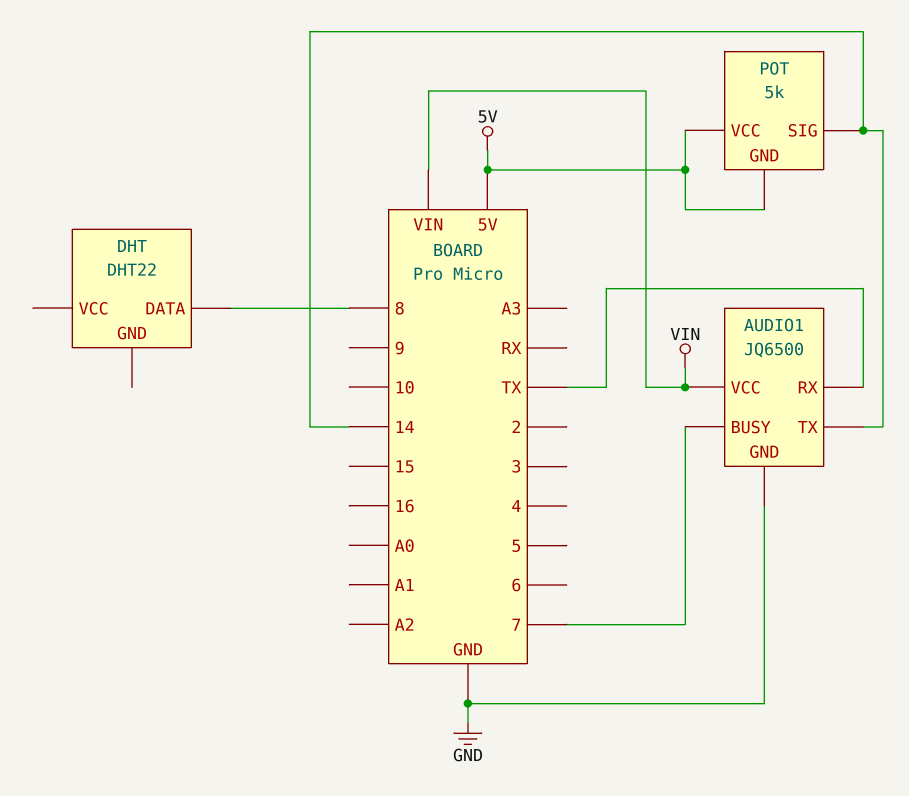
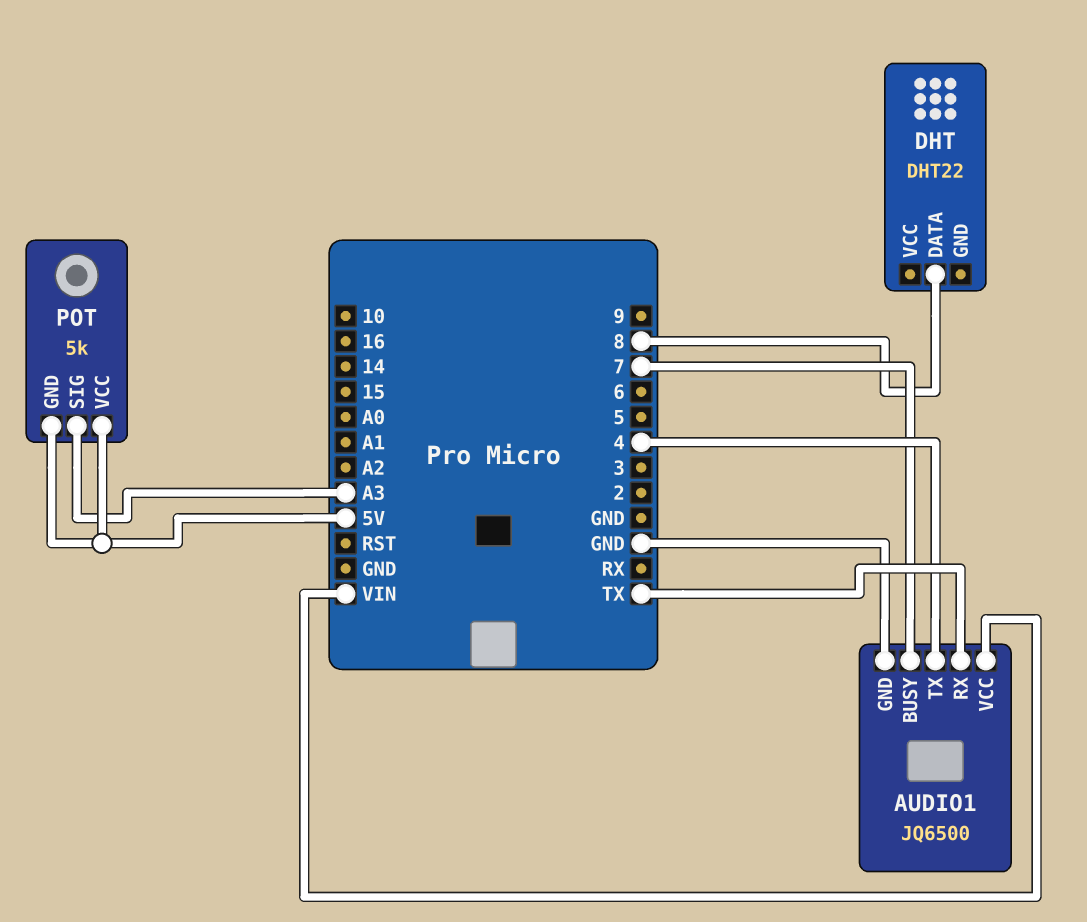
AUDIO1 pin TX: 14 -> 4
POT pin SIG: 14 -> A3

